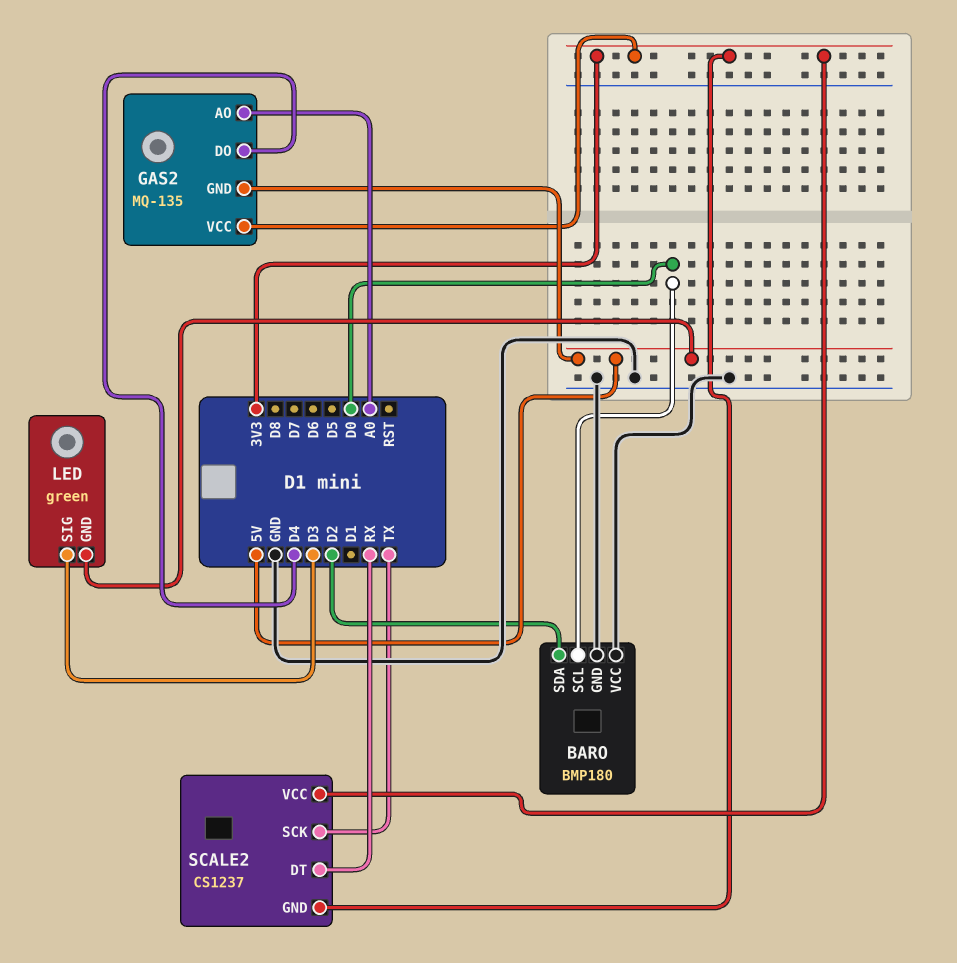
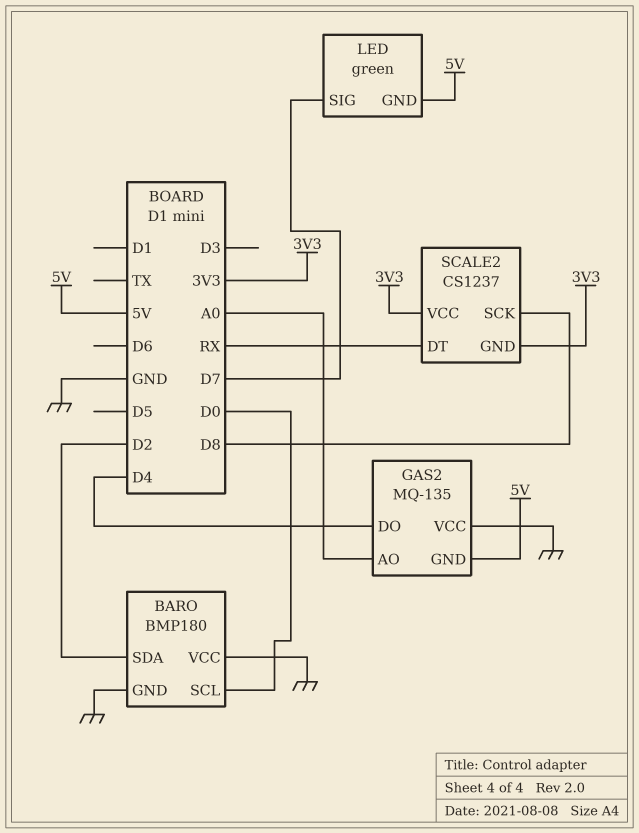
GAS2 pin VCC: 3V3 -> GND
LED pin SIG: D3 -> D7
SCALE2 pin SCK: TX -> D8

